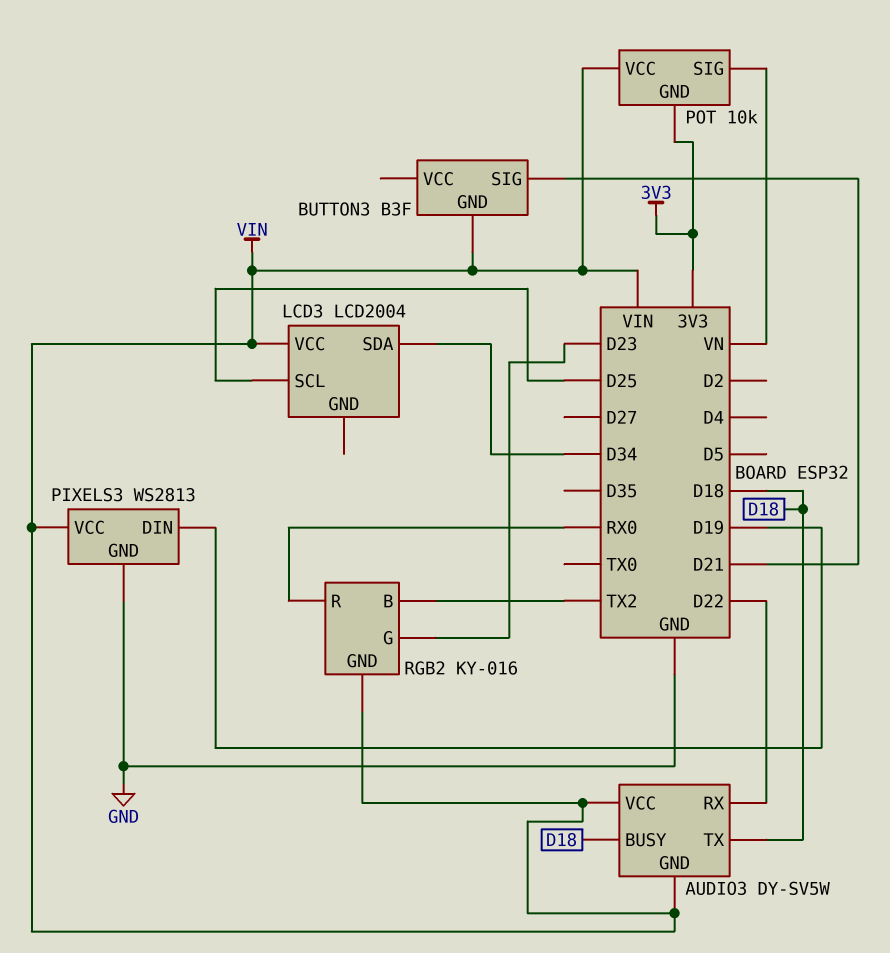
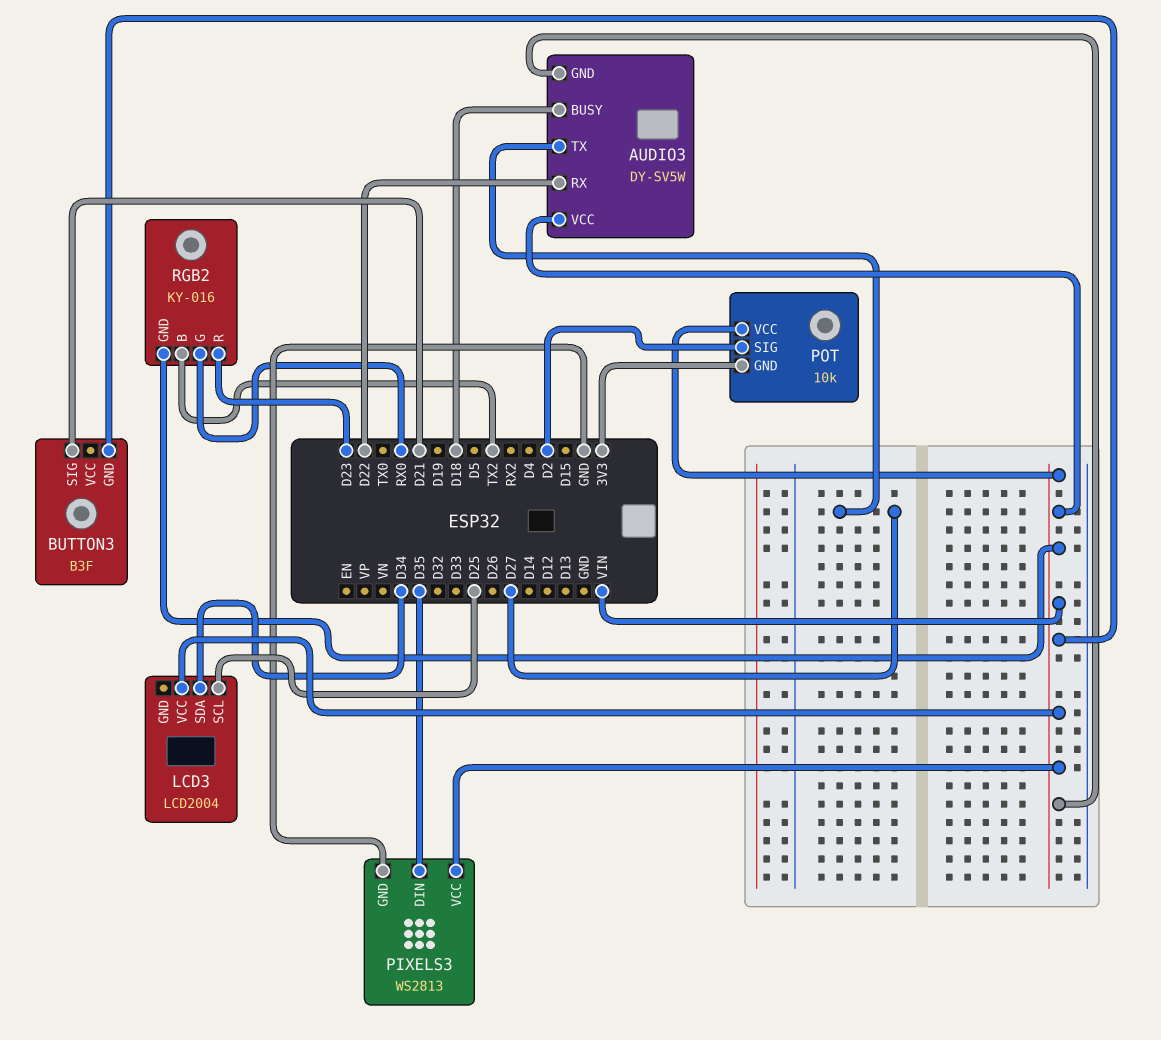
AUDIO3 pin TX: D18 -> D27
PIXELS3 pin DIN: D19 -> D35
POT pin SIG: VN -> D2
RGB2 pin G: D23 -> RX0
RGB2 pin R: RX0 -> D23

